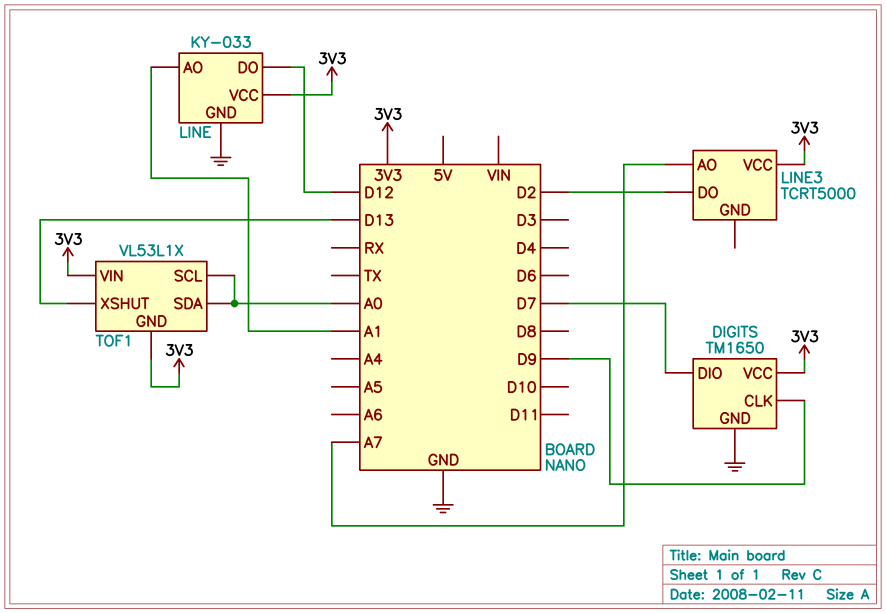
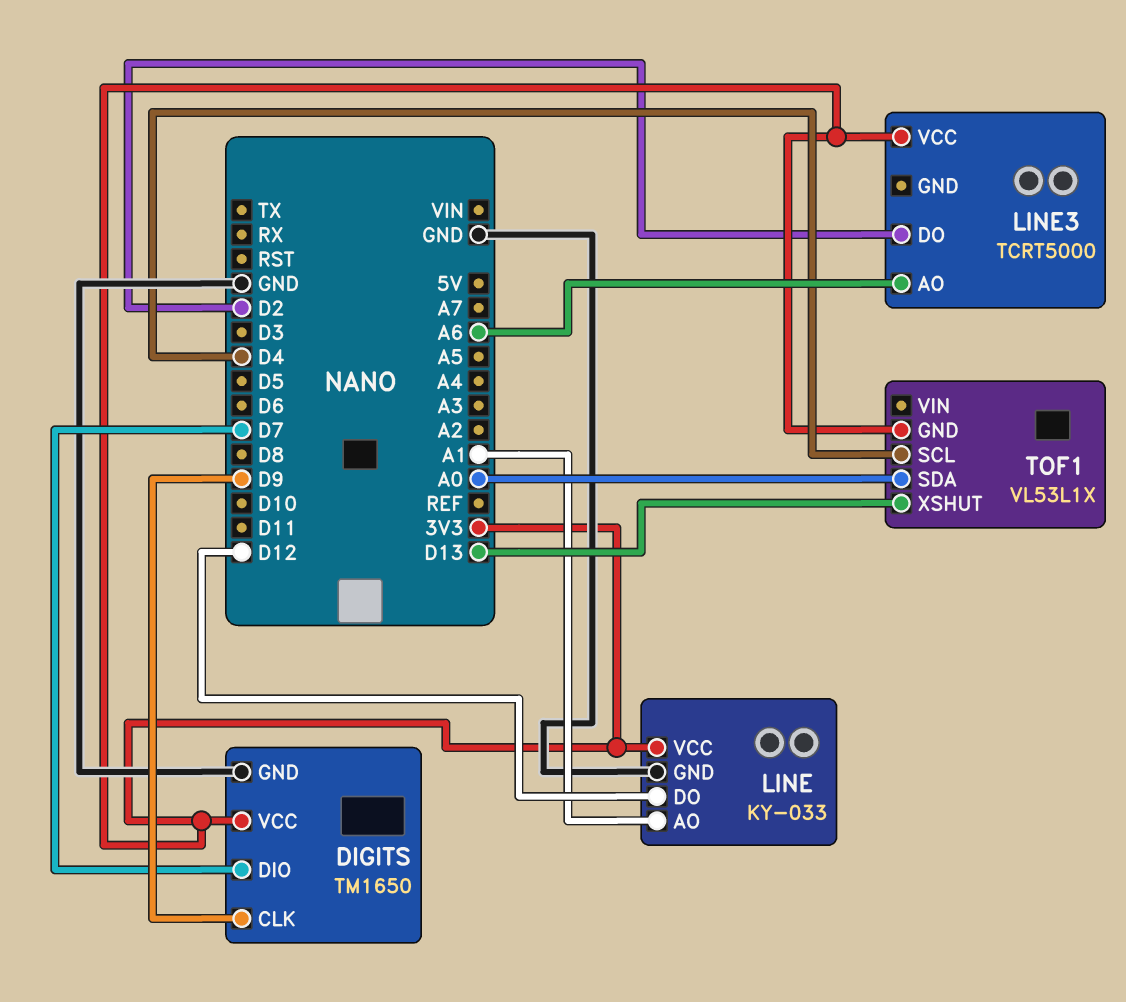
LINE3 pin AO: A7 -> A6
TOF1 pin SCL: A0 -> D4
TOF1 pin VIN: 3V3 -> none

